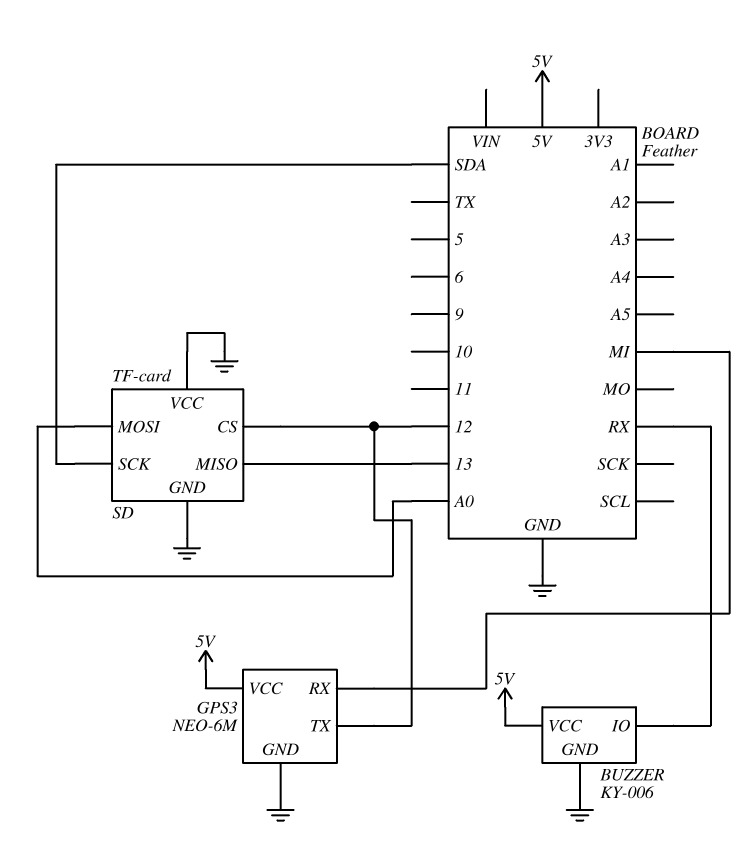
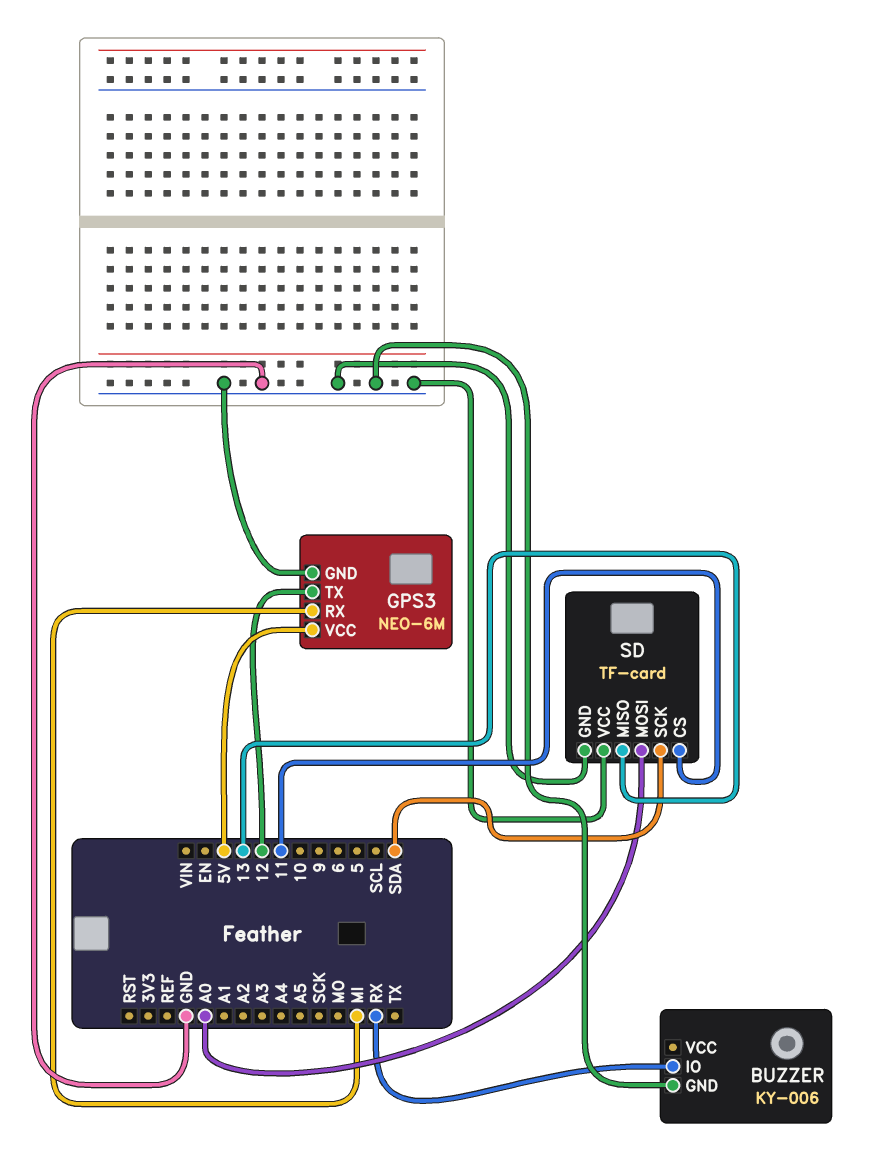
BUZZER pin VCC: 5V -> none
SD pin CS: 12 -> 11

